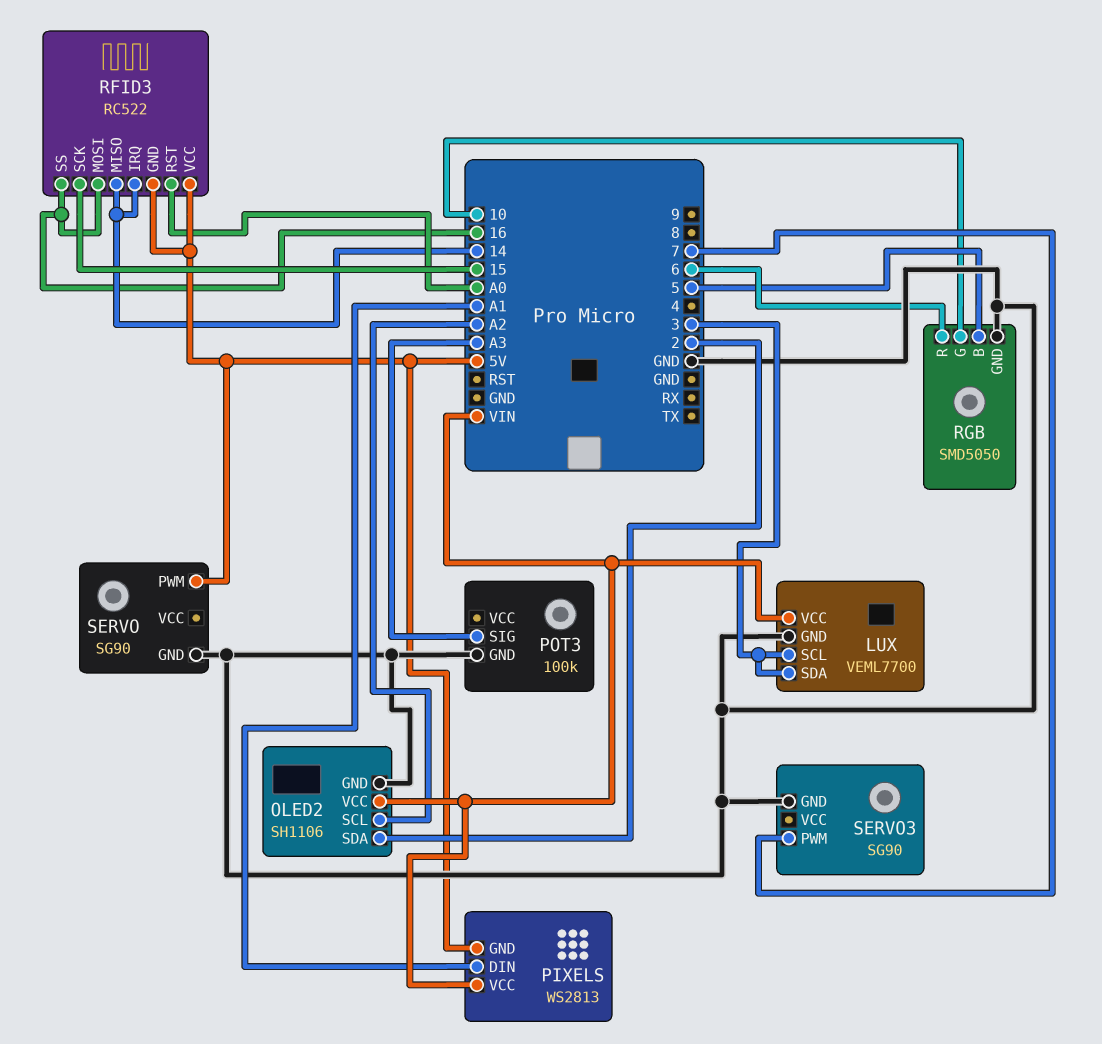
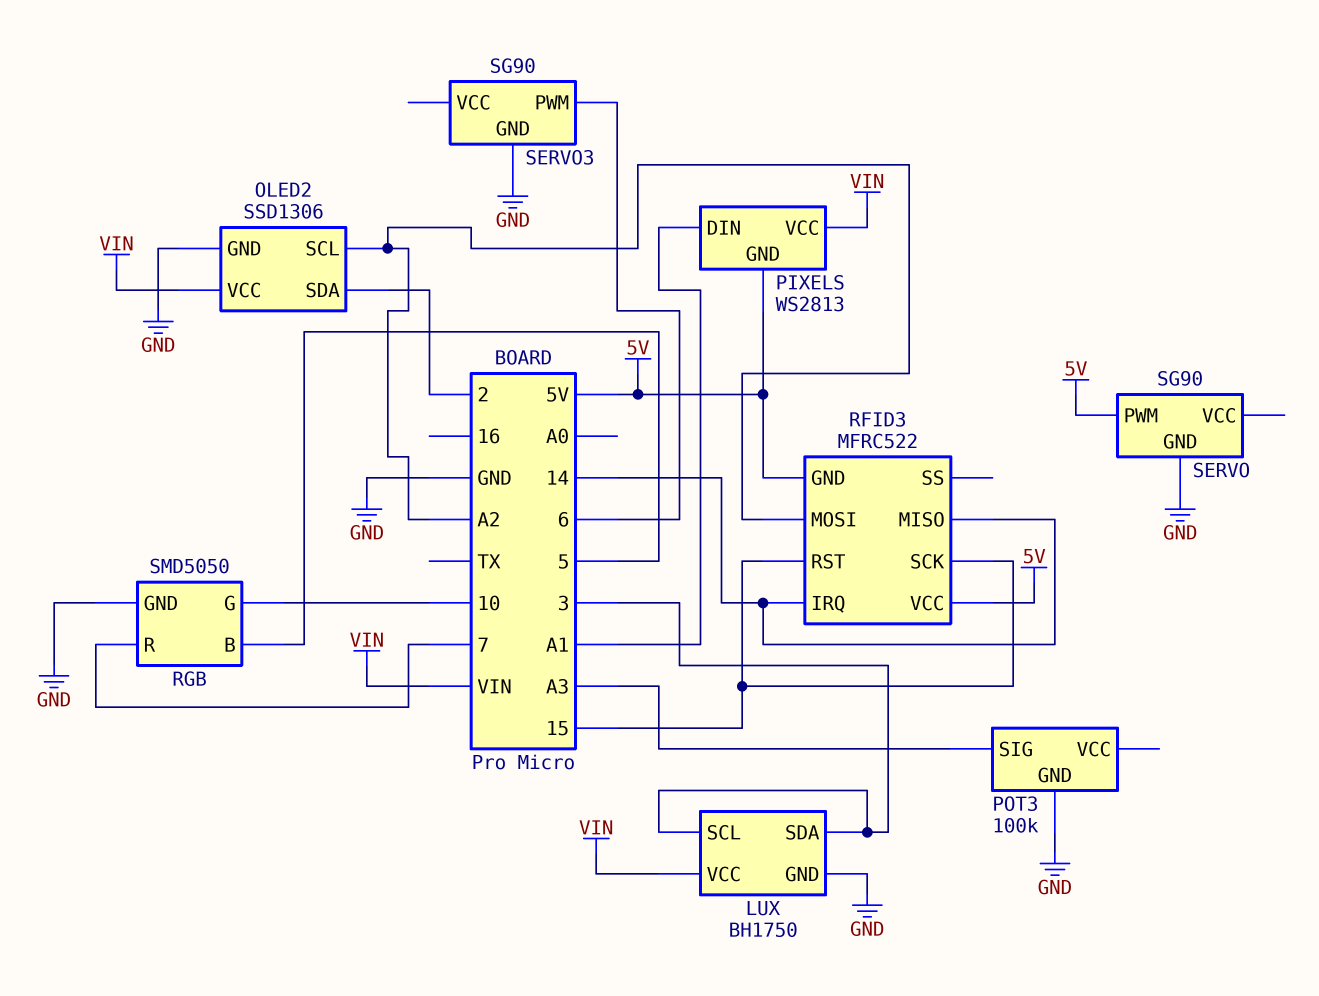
LUX: VEML7700 -> BH1750
OLED2: SH1106 -> SSD1306
RFID3: RC522 -> MFRC522
RFID3 pin MOSI: 16 -> A2
RFID3 pin RST: A0 -> 15
RFID3 pin SS: 16 -> none
RGB pin R: 6 -> 7
SERVO3 pin PWM: 7 -> 6

